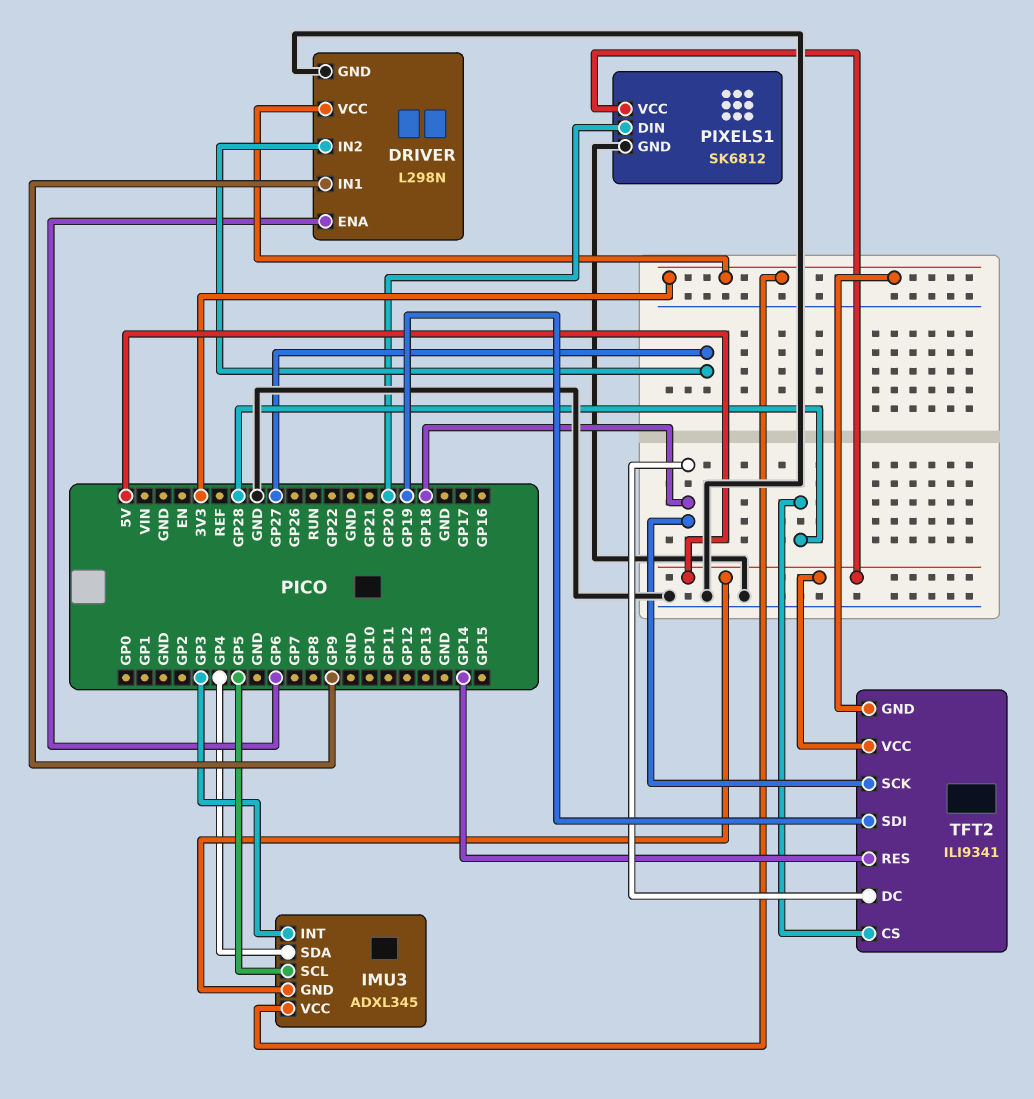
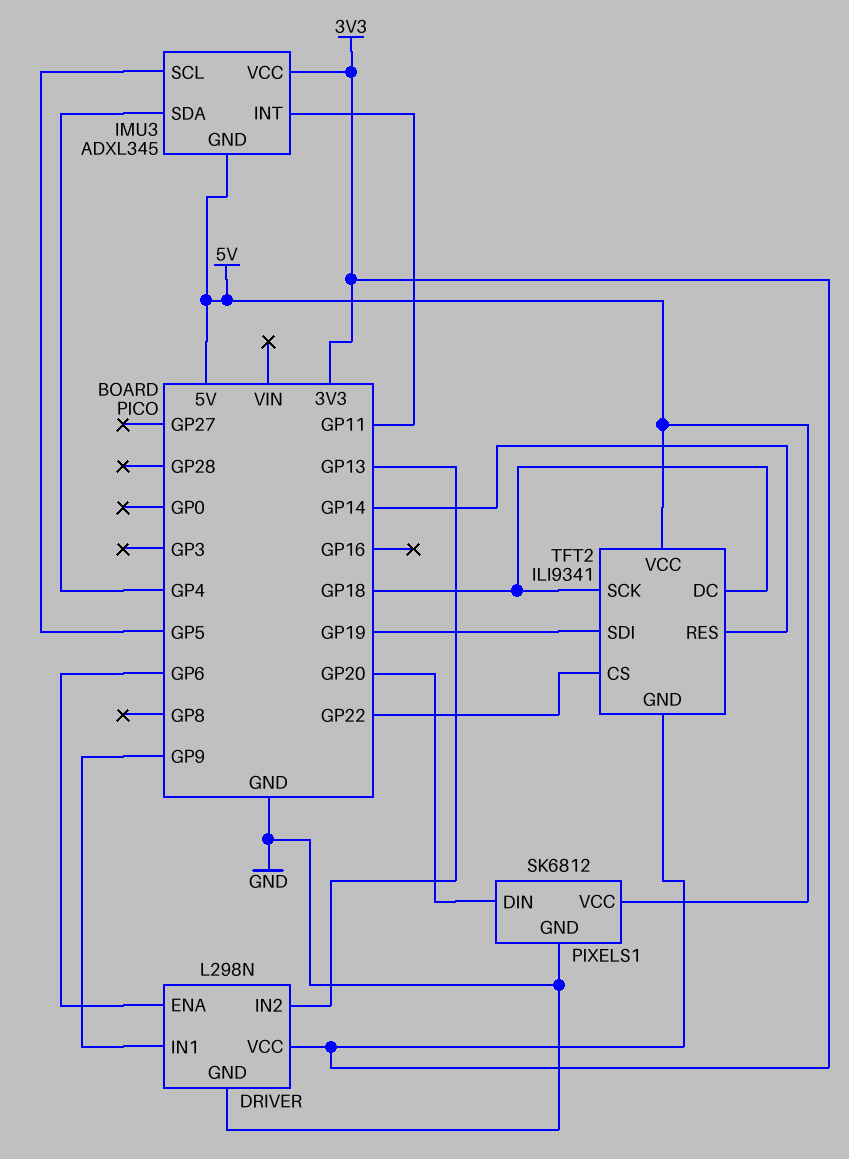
DRIVER pin IN2: GP27 -> GP13
IMU3 pin INT: GP3 -> GP11
TFT2 pin CS: GP28 -> GP22

